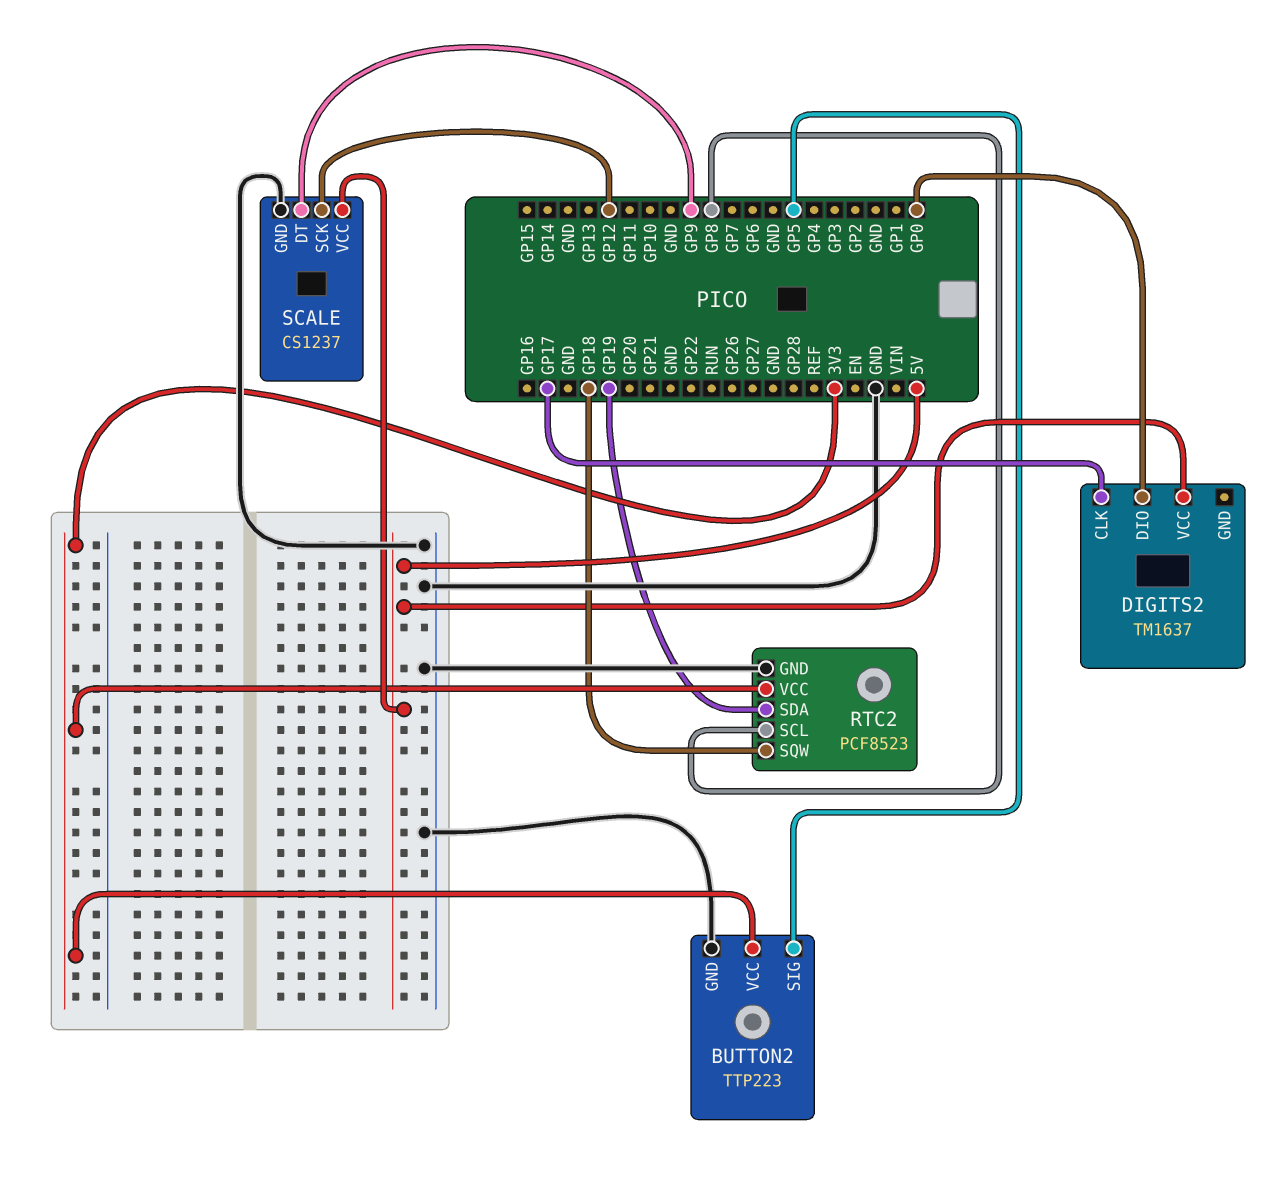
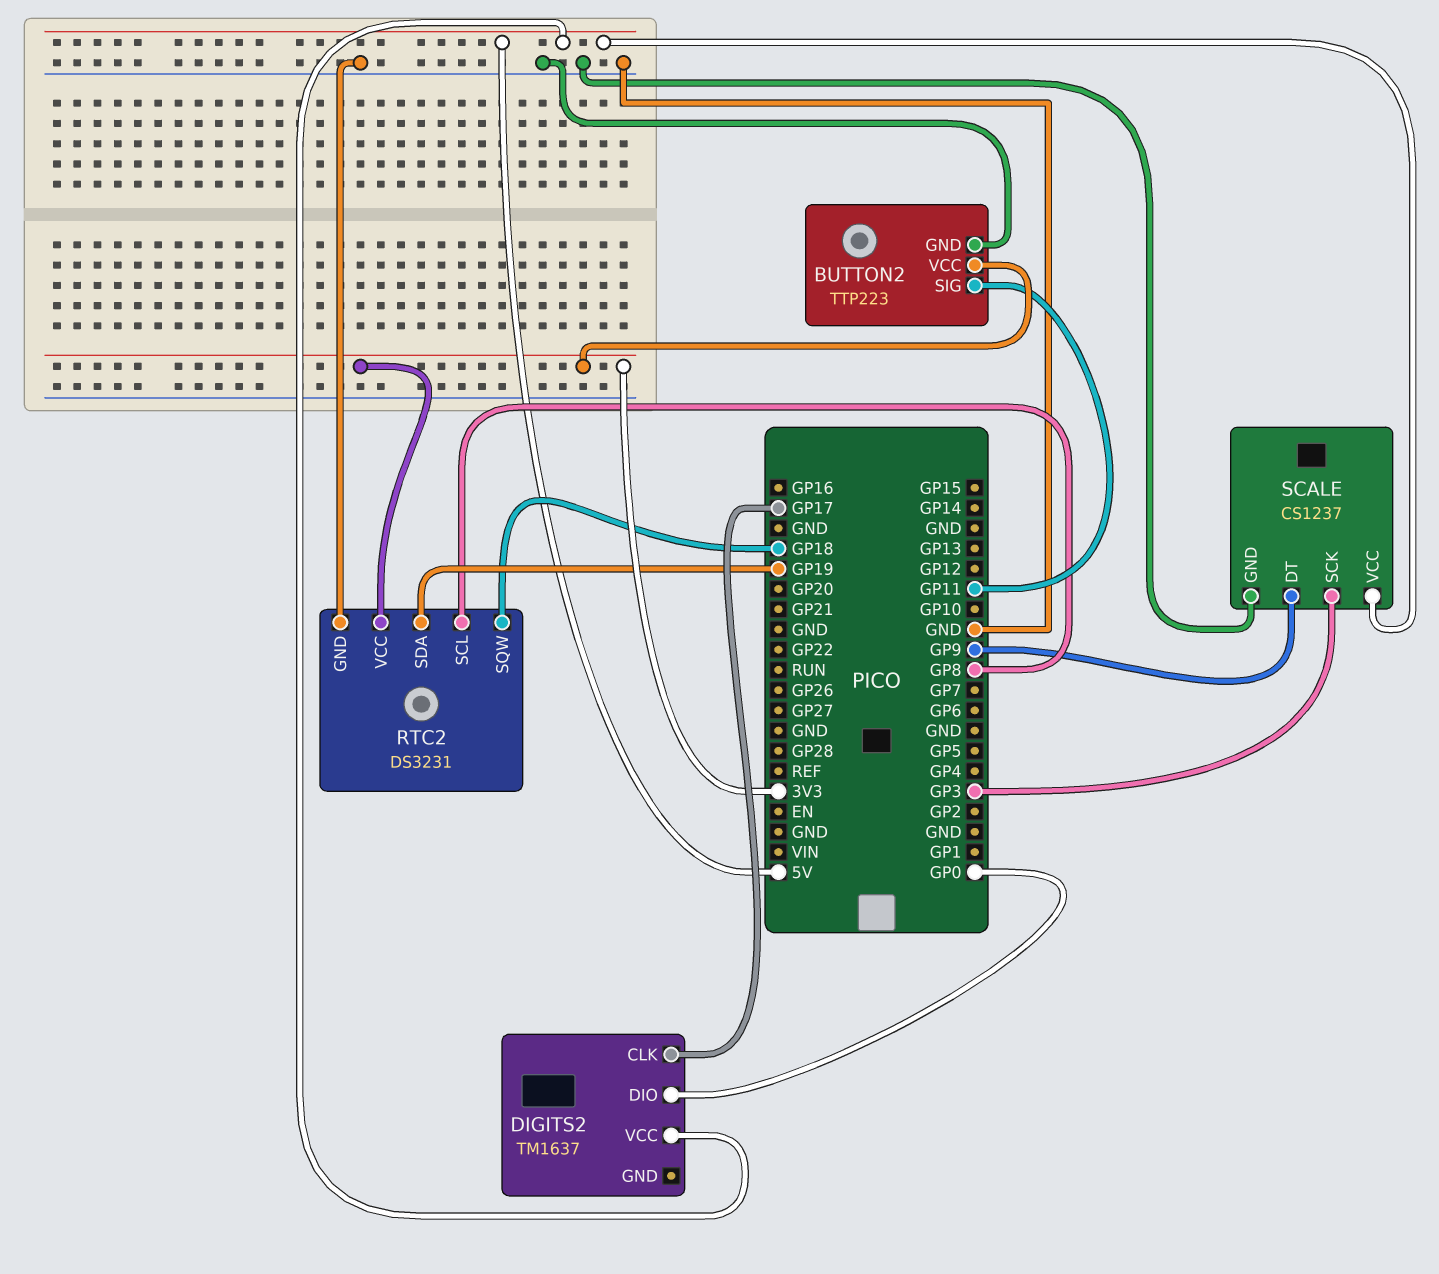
BUTTON2 pin SIG: GP5 -> GP11
RTC2: PCF8523 -> DS3231
SCALE pin SCK: GP12 -> GP3

